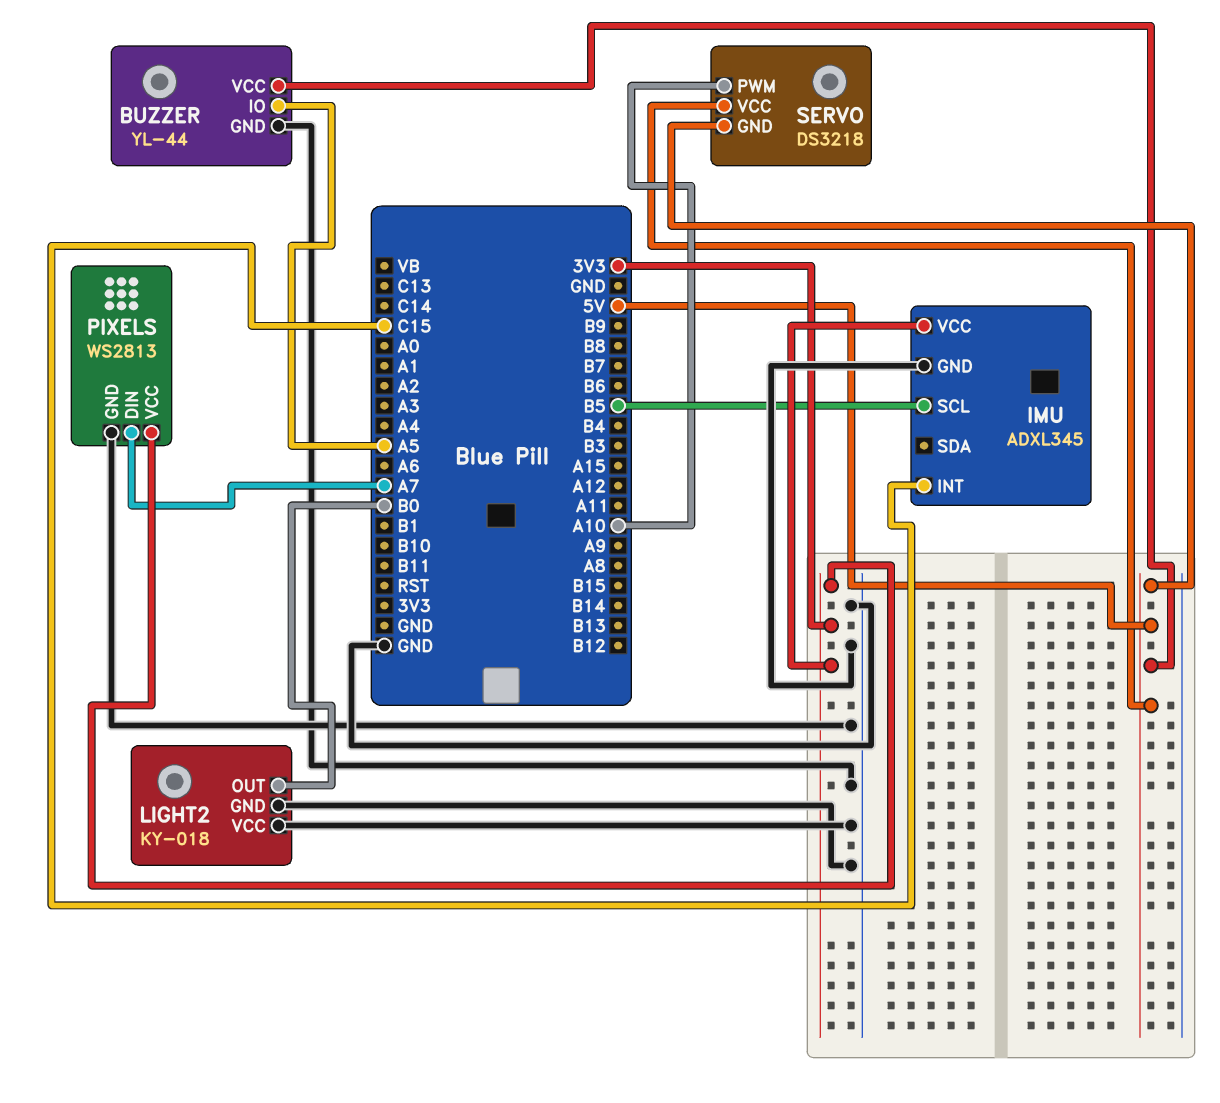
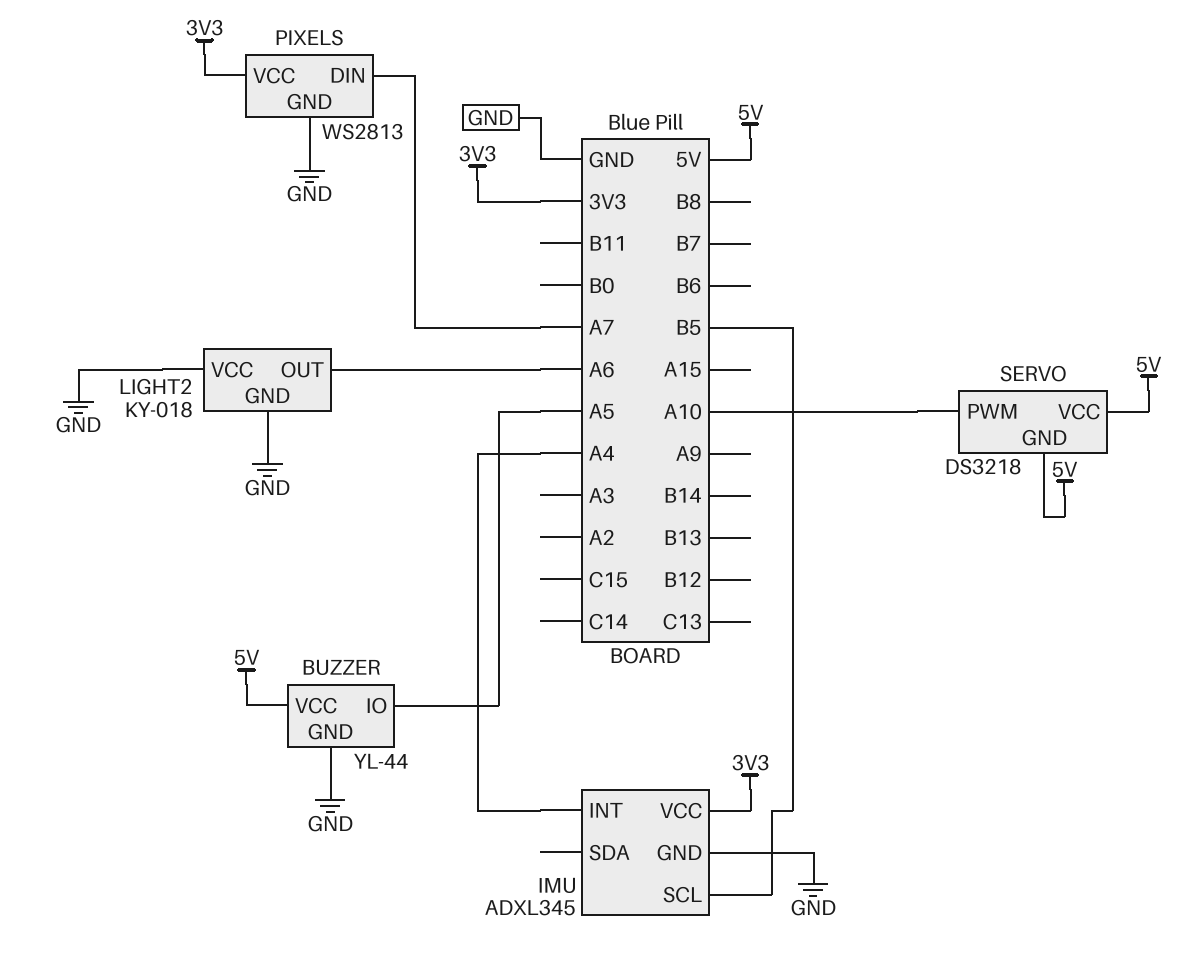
IMU pin INT: C15 -> A4
LIGHT2 pin OUT: B0 -> A6

